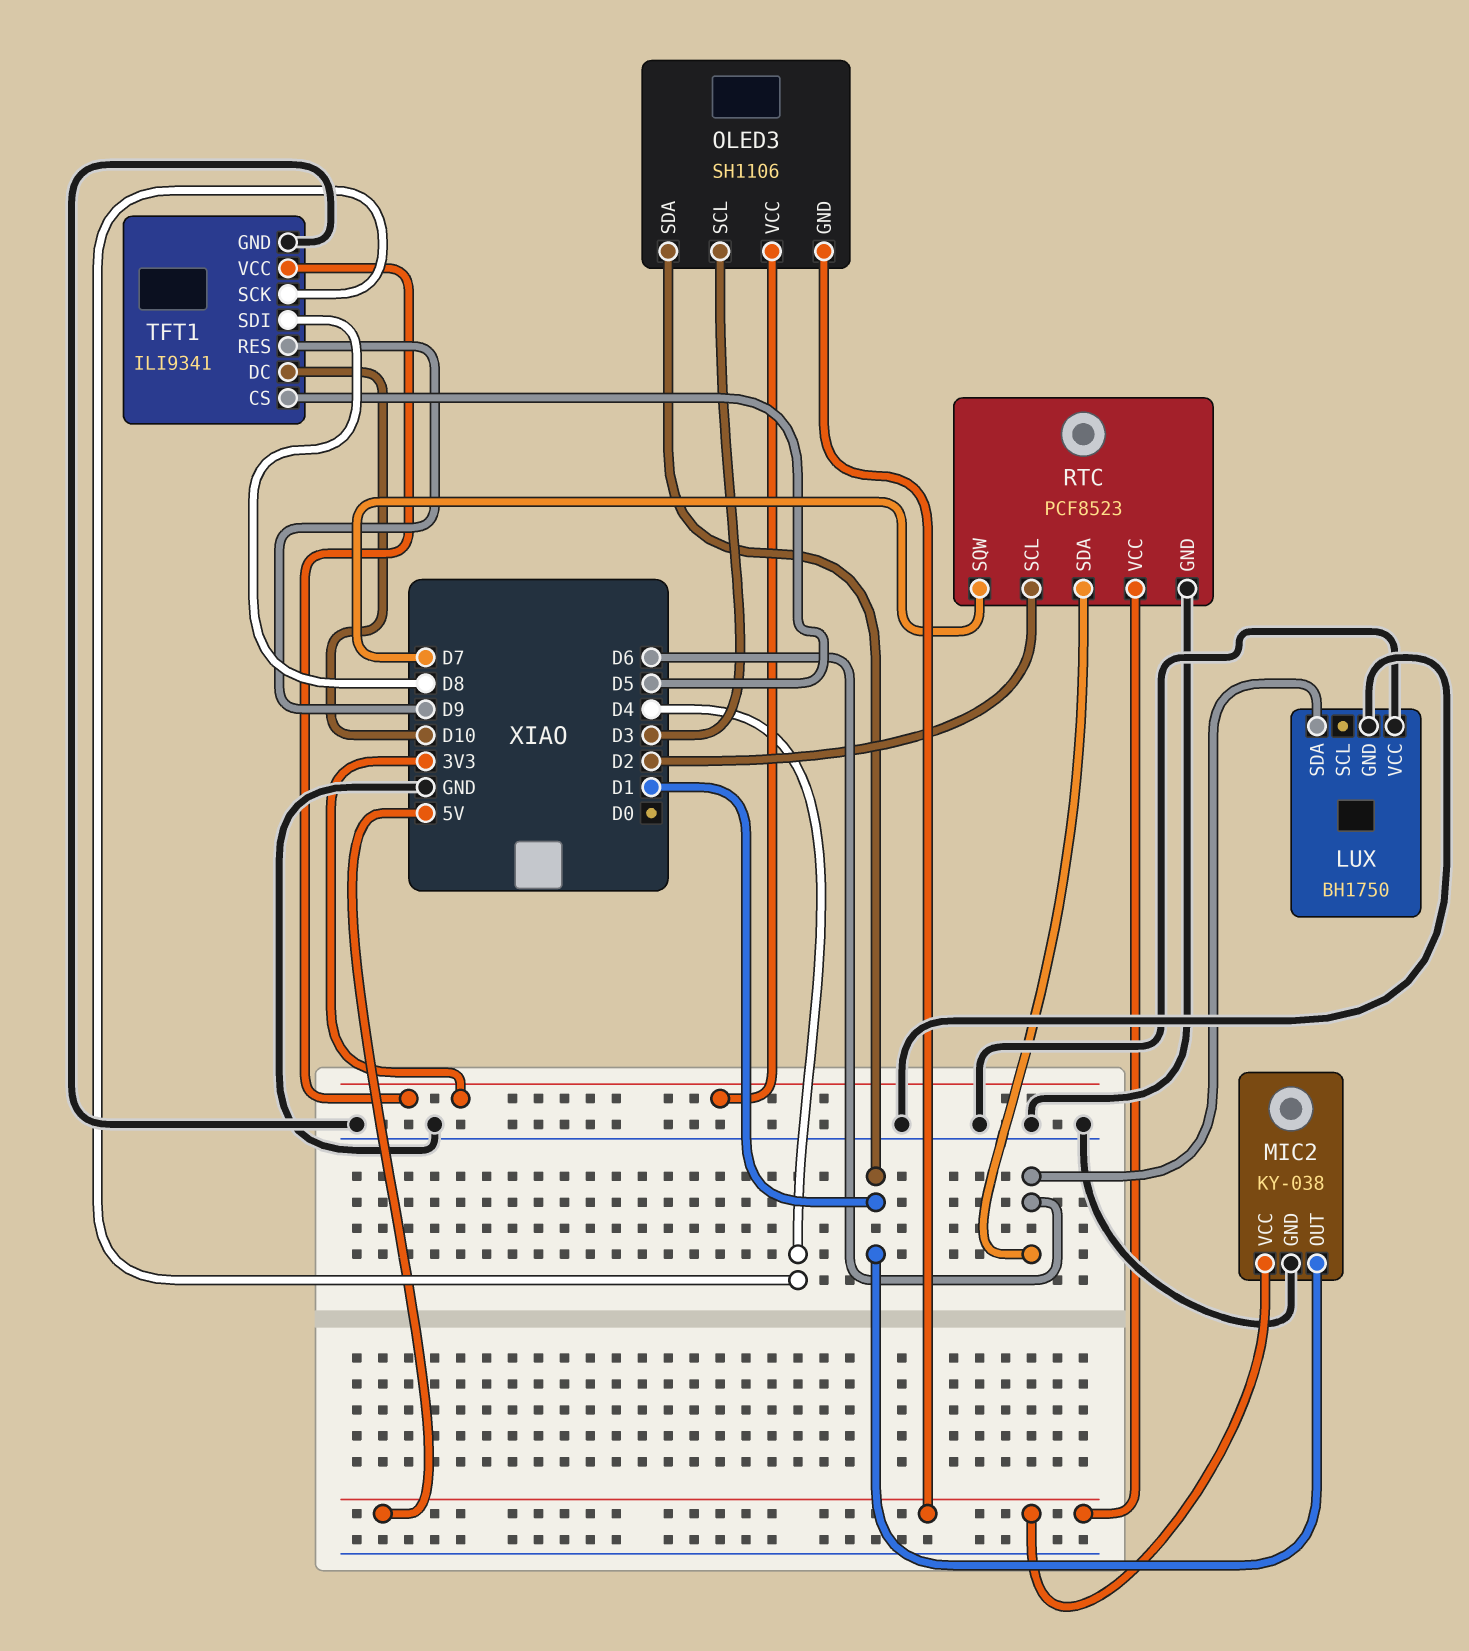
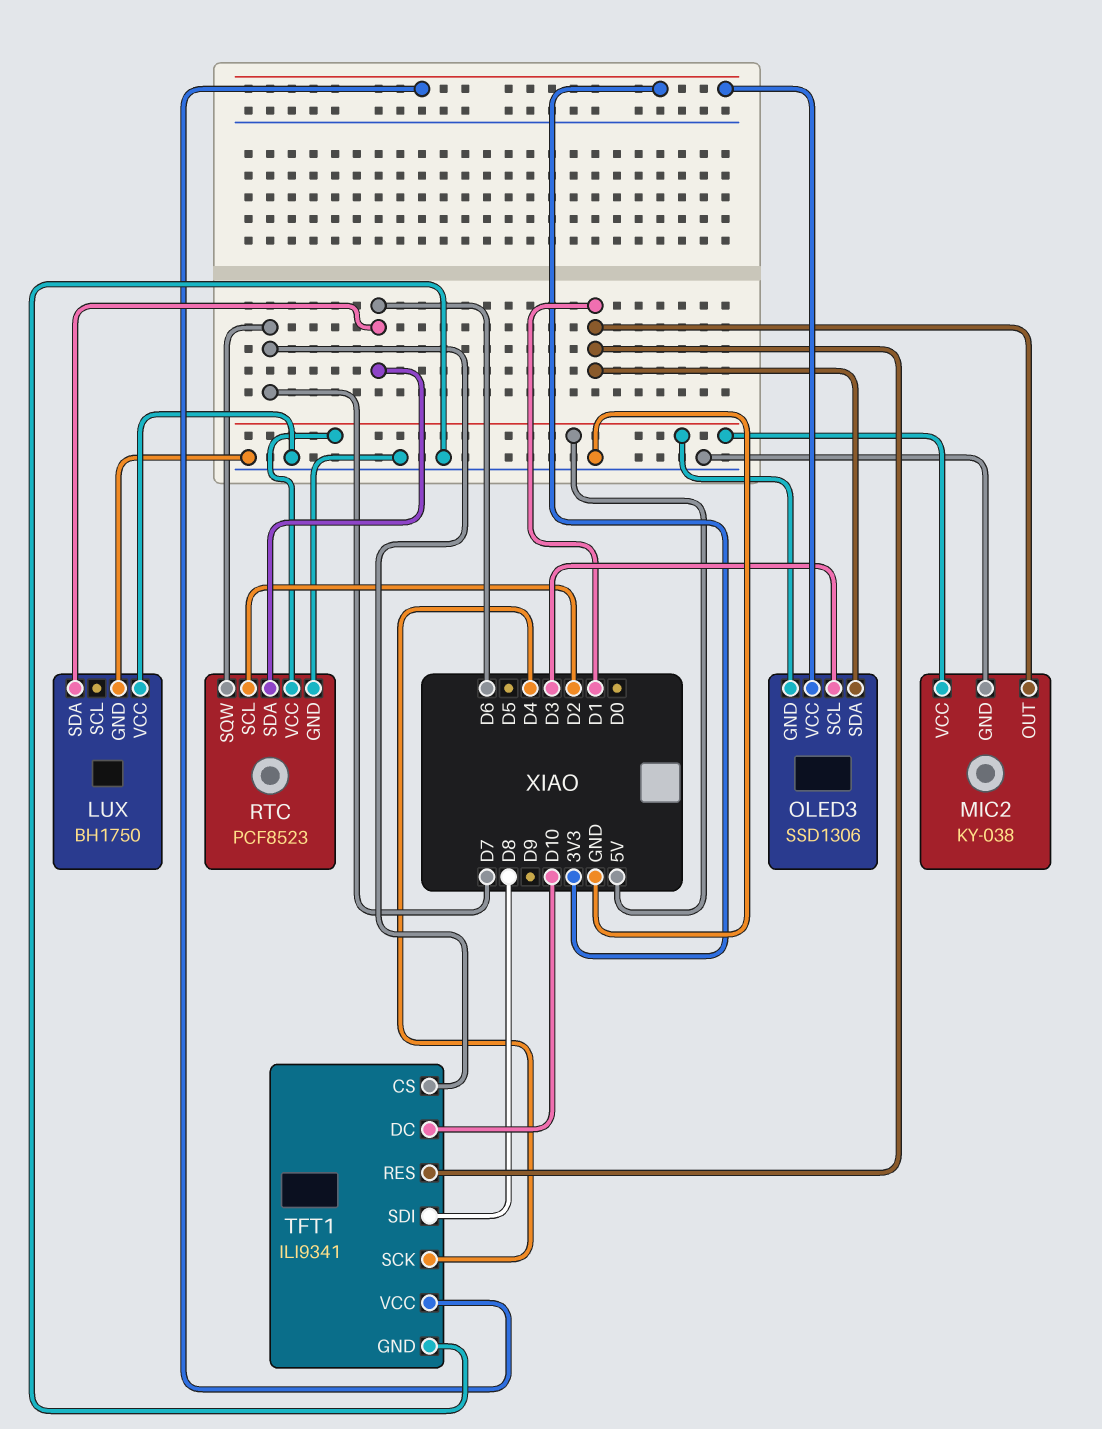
OLED3: SH1106 -> SSD1306
TFT1 pin CS: D5 -> D7
TFT1 pin RES: D9 -> D1

